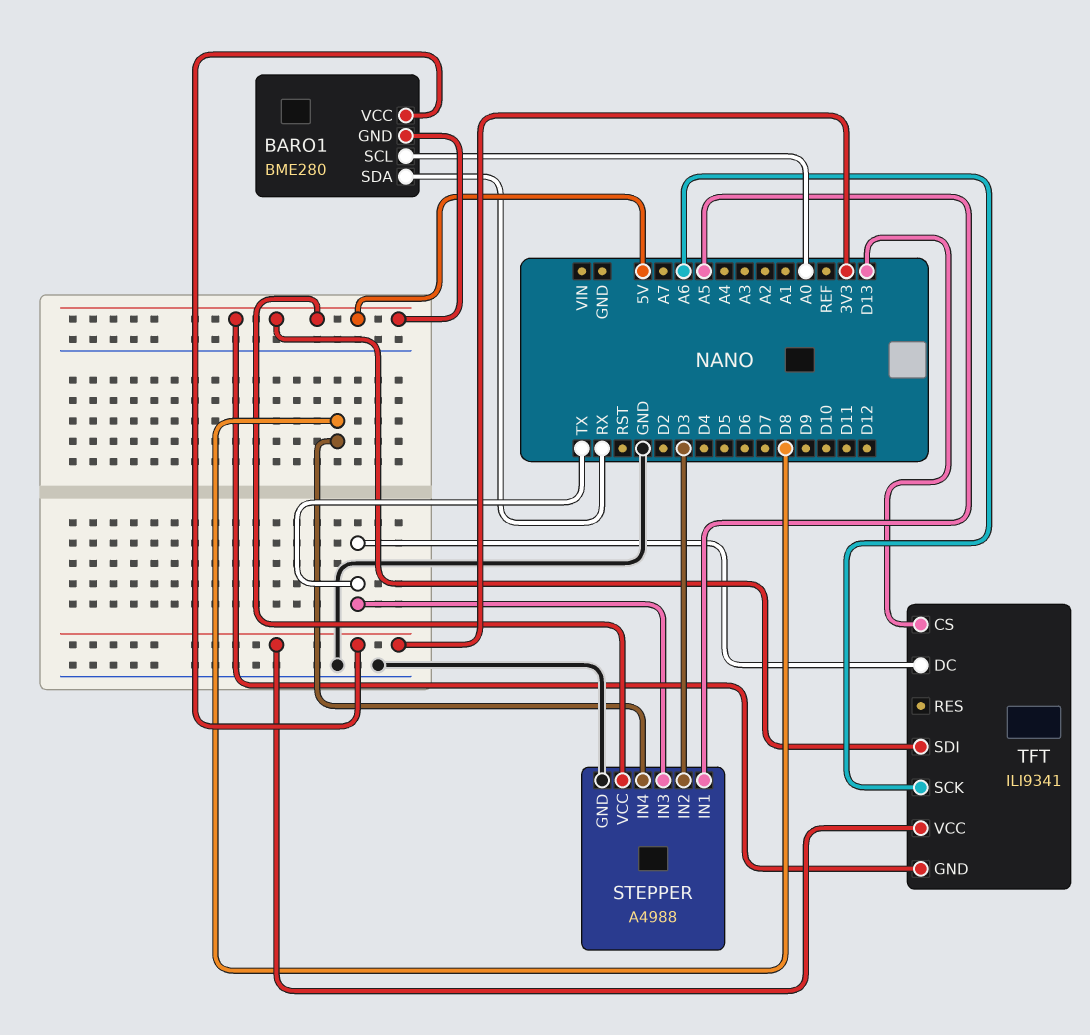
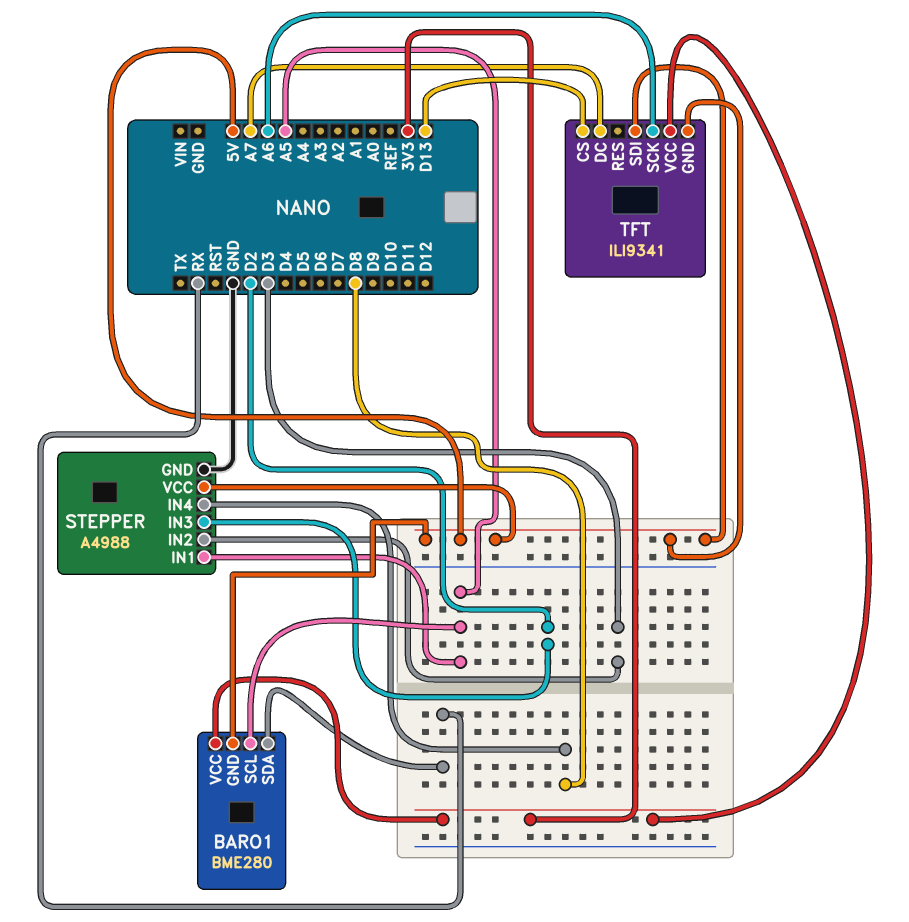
BARO1 pin SCL: A0 -> A5
STEPPER pin IN3: TX -> D2
TFT pin DC: TX -> A7

